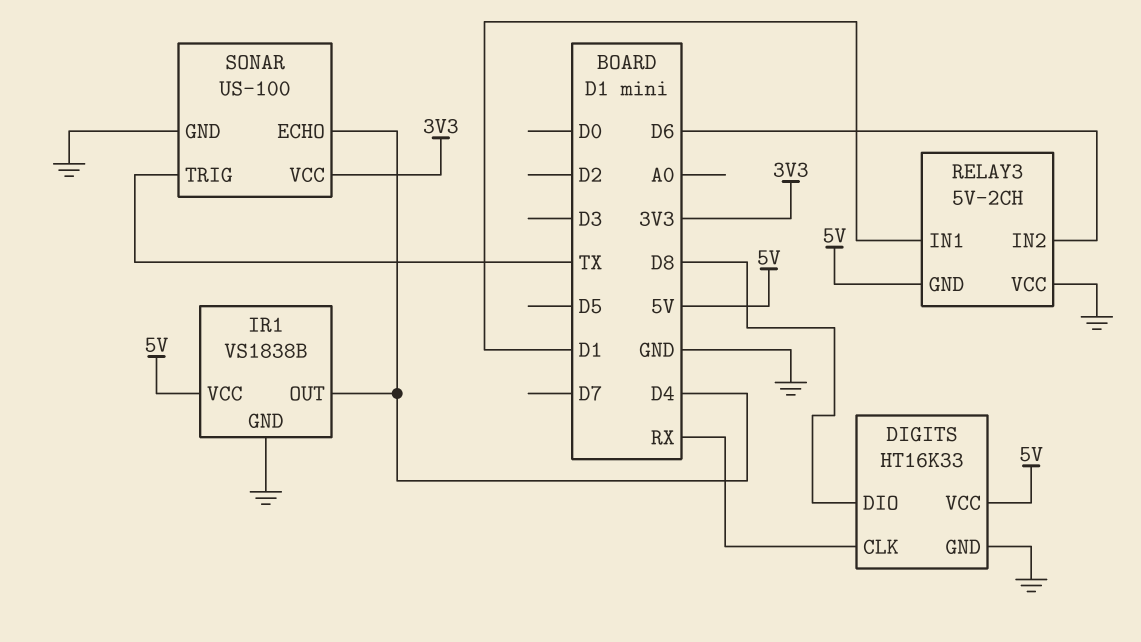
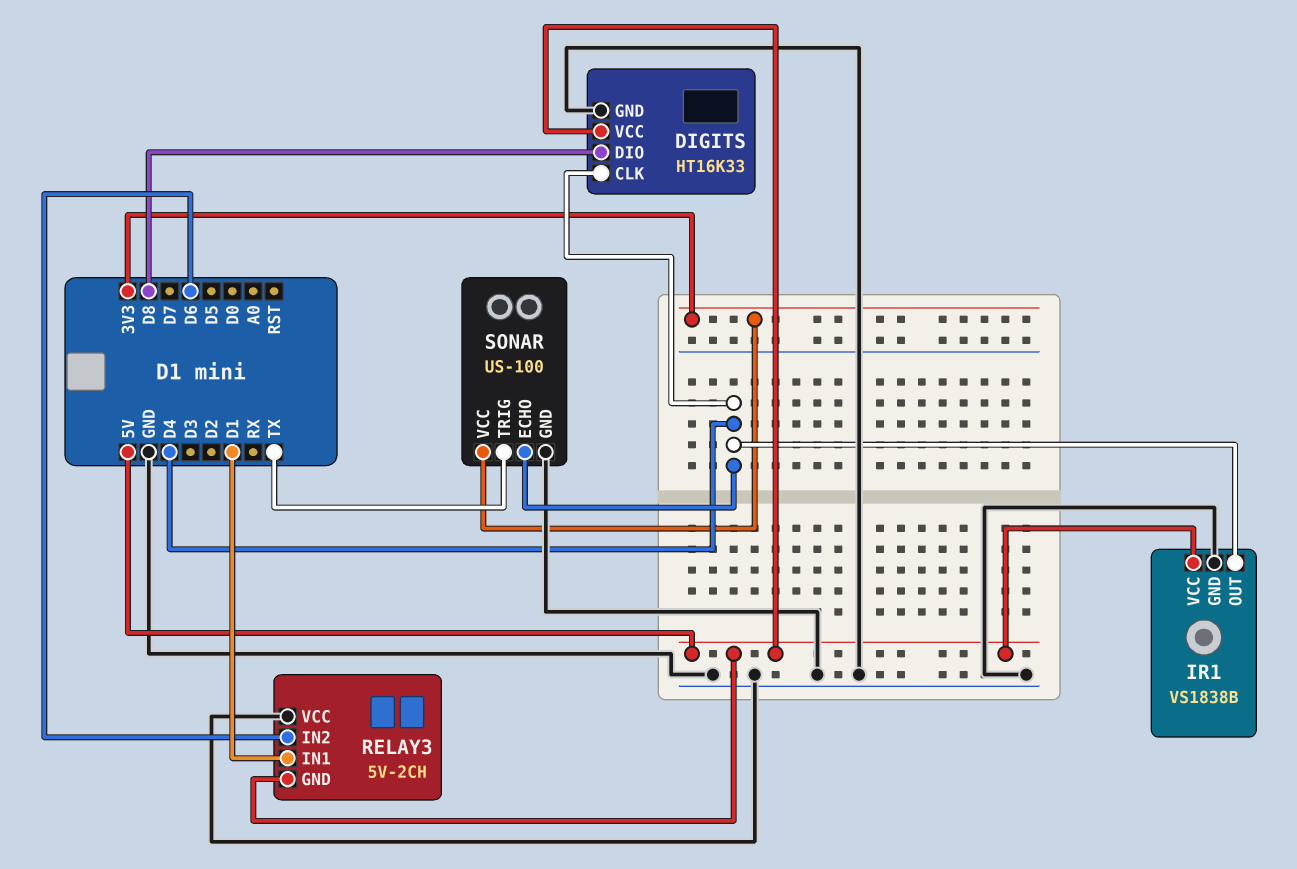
DIGITS pin CLK: RX -> D4

